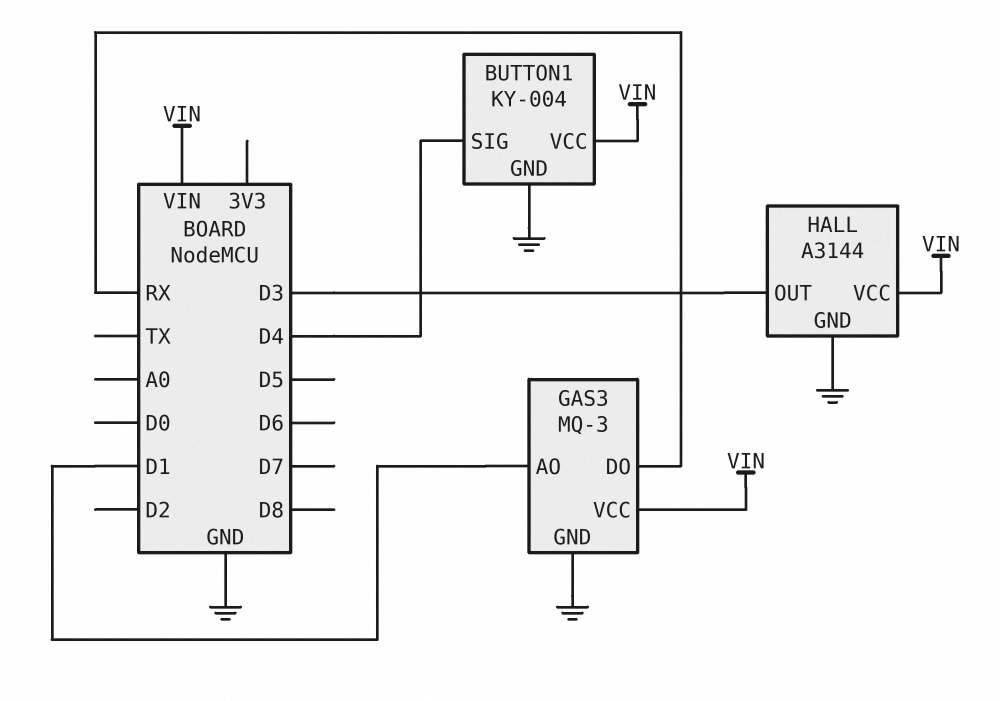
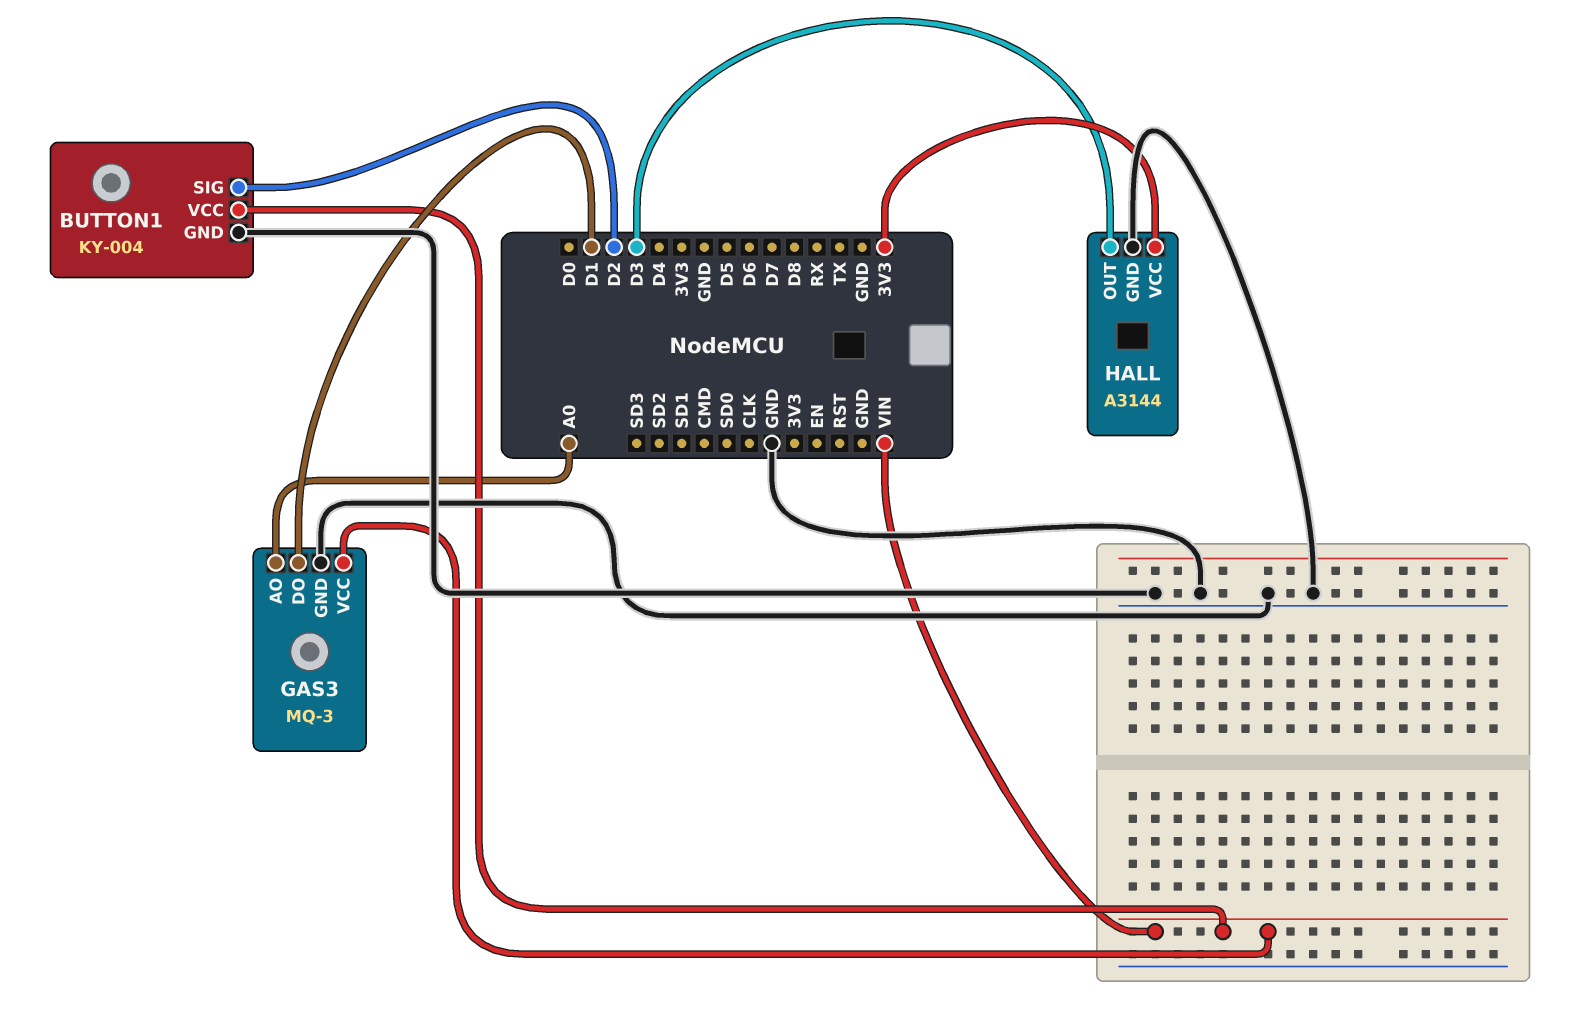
BUTTON1 pin SIG: D4 -> D2
GAS3 pin AO: D1 -> A0
GAS3 pin DO: RX -> D1
HALL pin VCC: VIN -> 3V3

